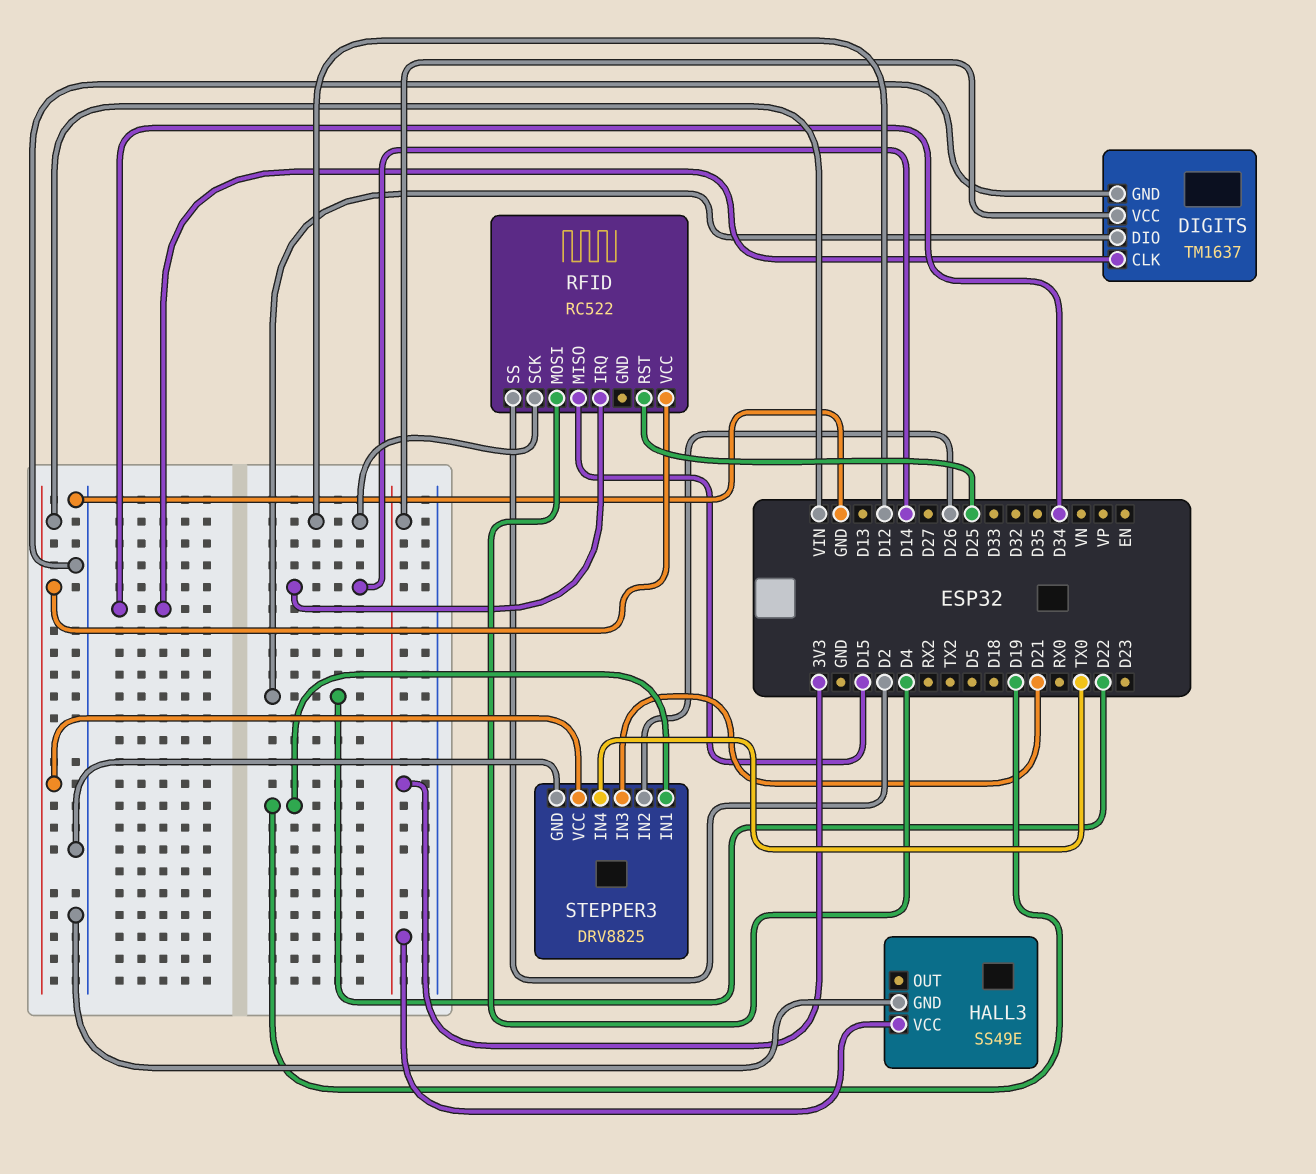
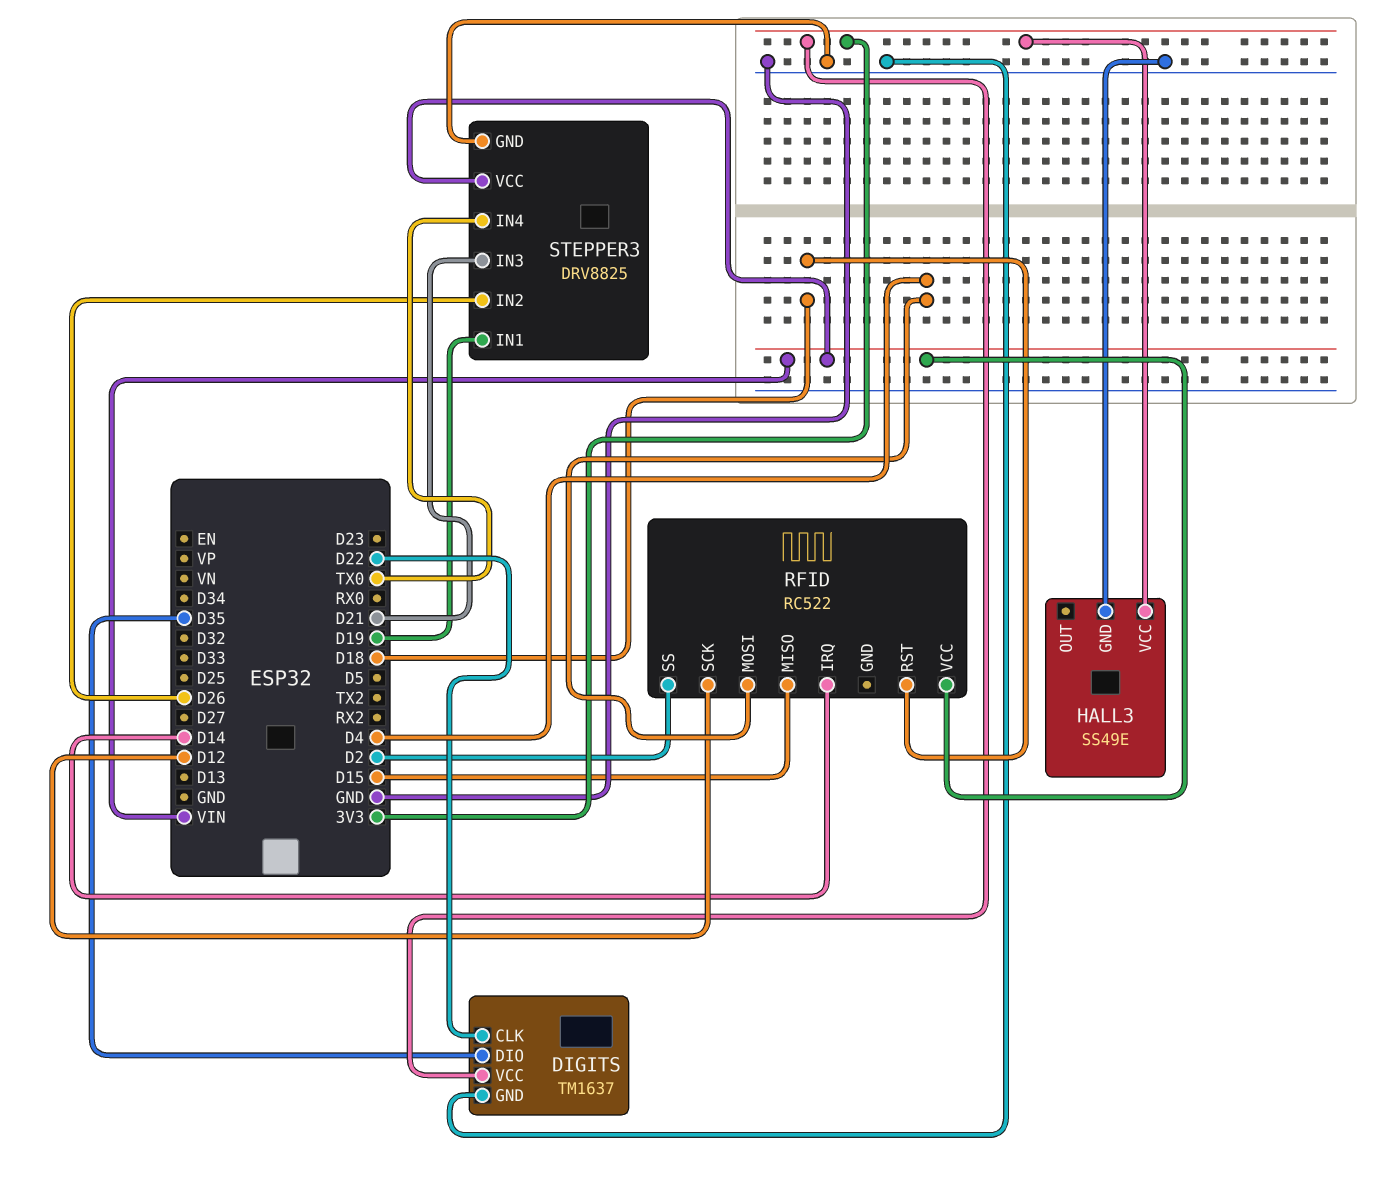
DIGITS pin CLK: D34 -> D22
DIGITS pin DIO: D22 -> D35
RFID pin RST: D25 -> D18

